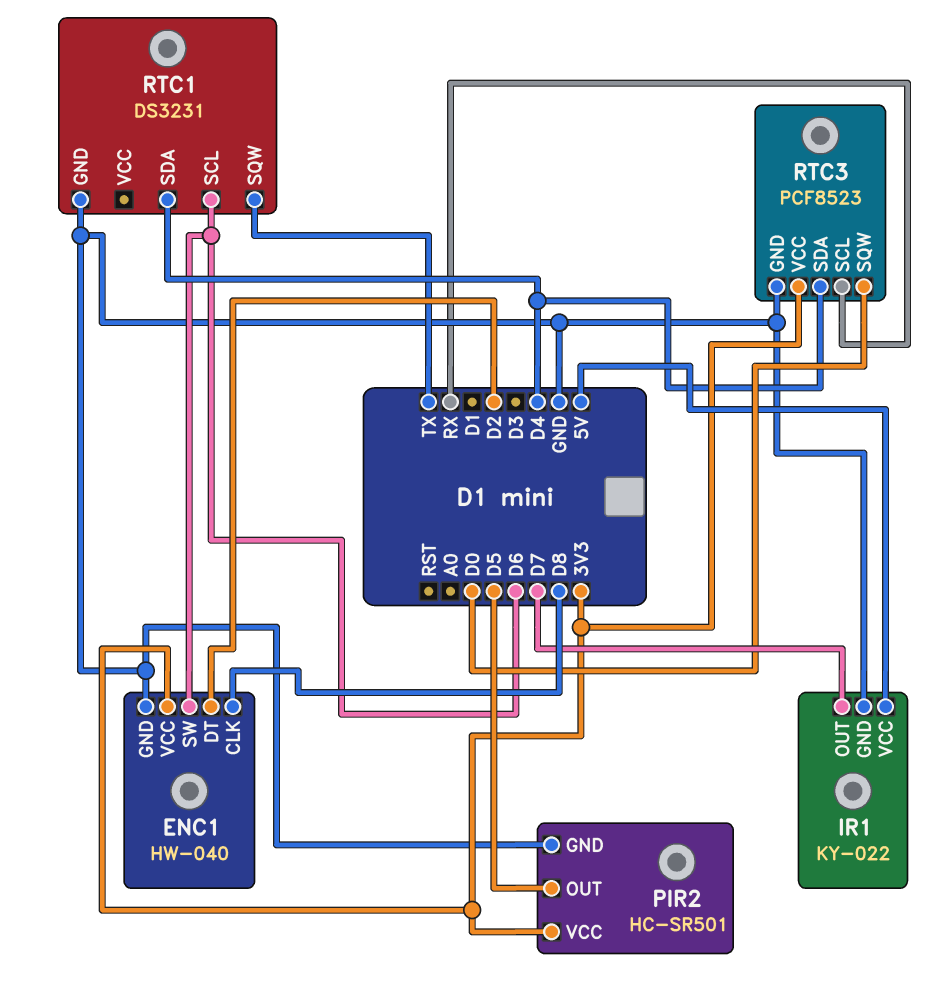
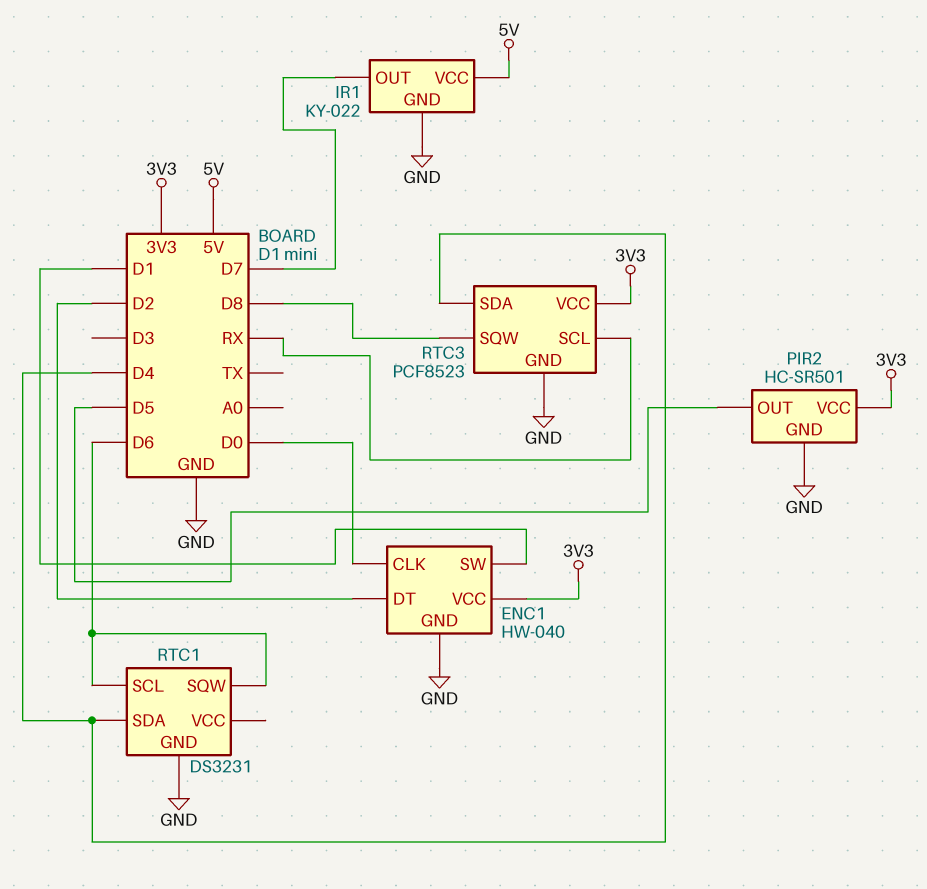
ENC1 pin CLK: D8 -> D0
ENC1 pin SW: D6 -> D1
RTC1 pin SQW: TX -> D6
RTC3 pin SQW: D0 -> D8

